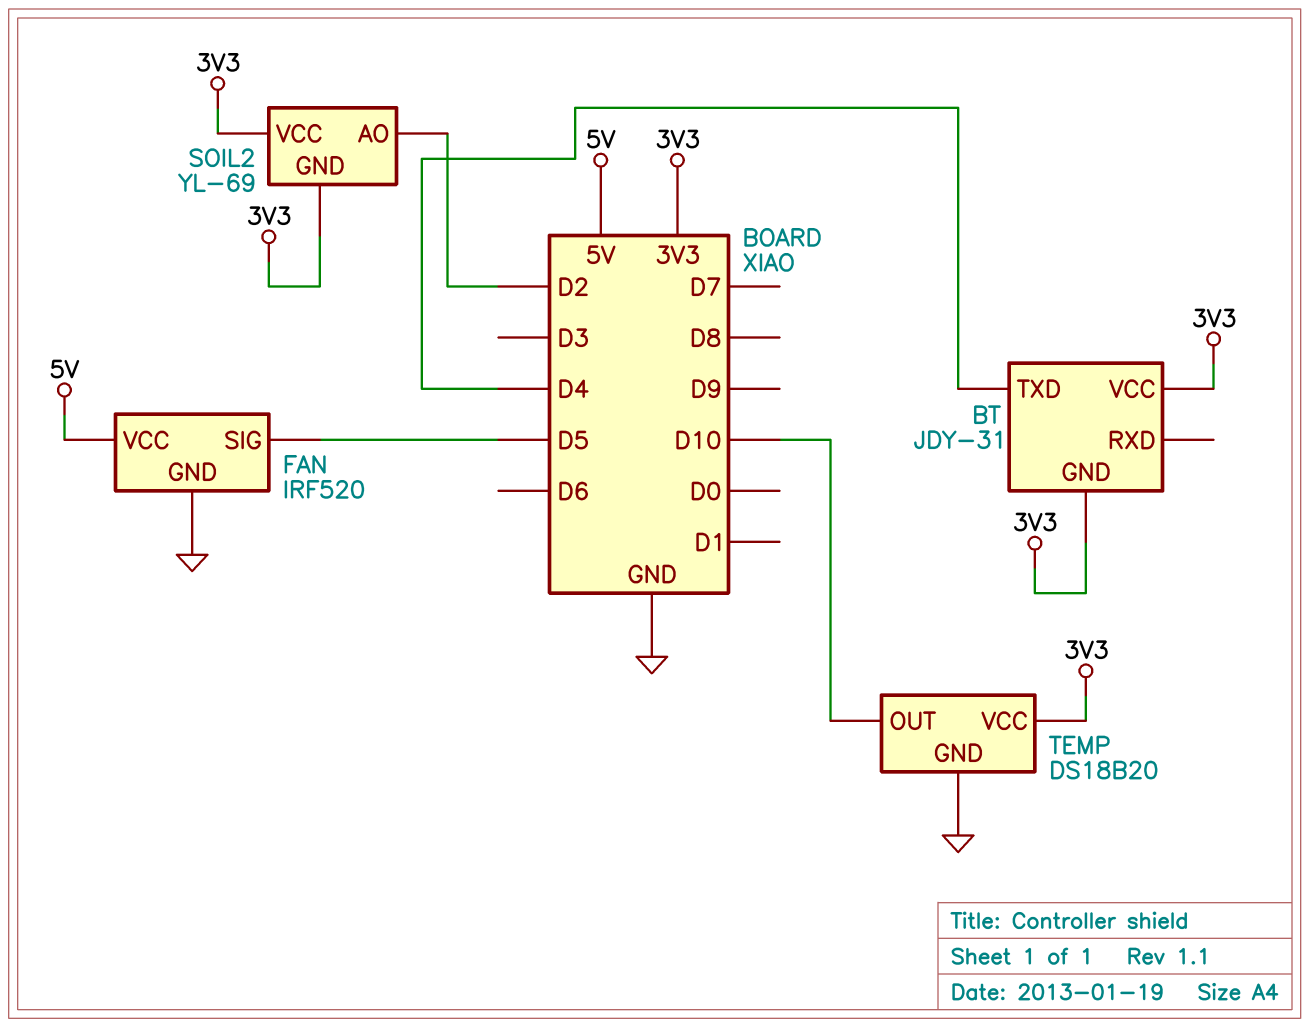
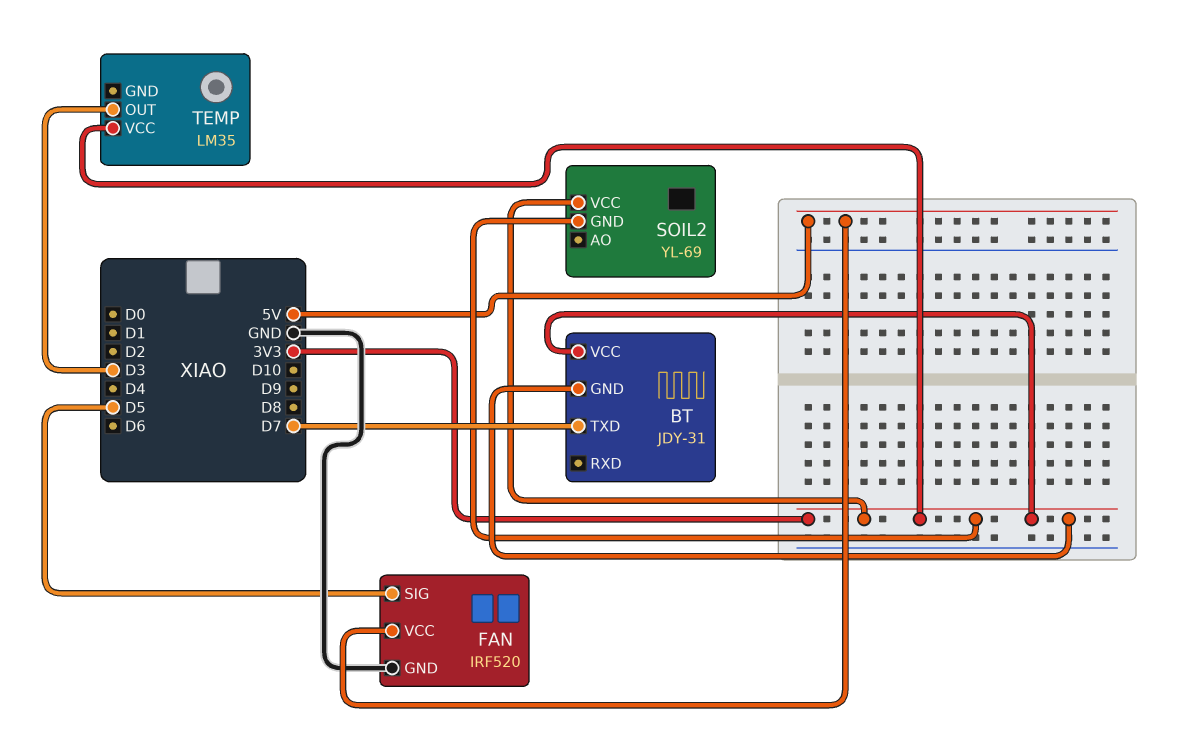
BT pin TXD: D4 -> D7
SOIL2 pin AO: D2 -> none
TEMP: DS18B20 -> LM35
TEMP pin GND: GND -> none
TEMP pin OUT: D10 -> D3

